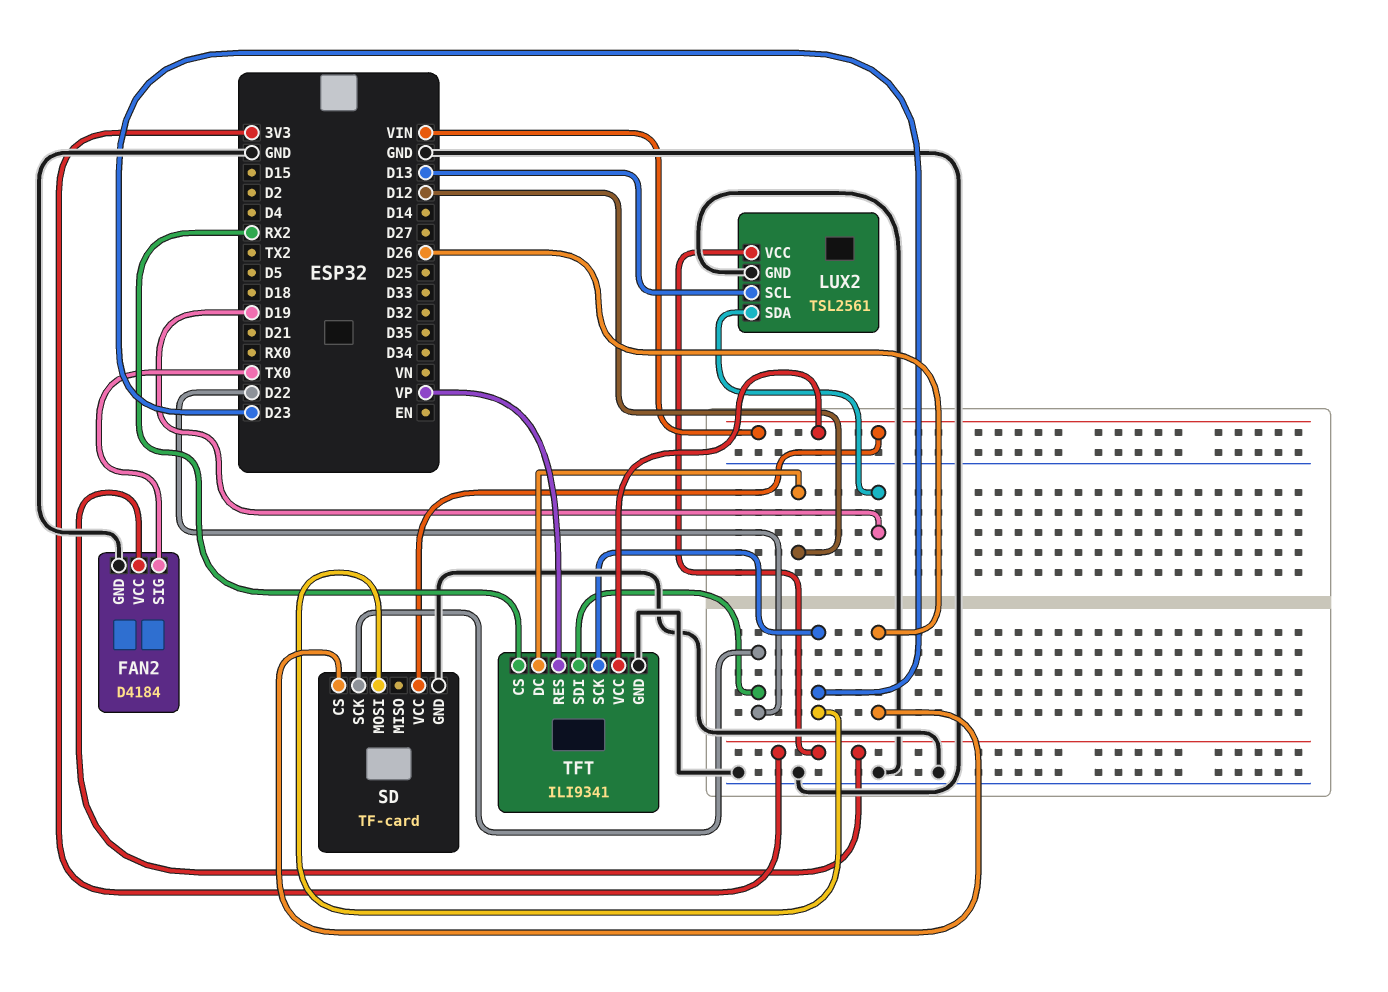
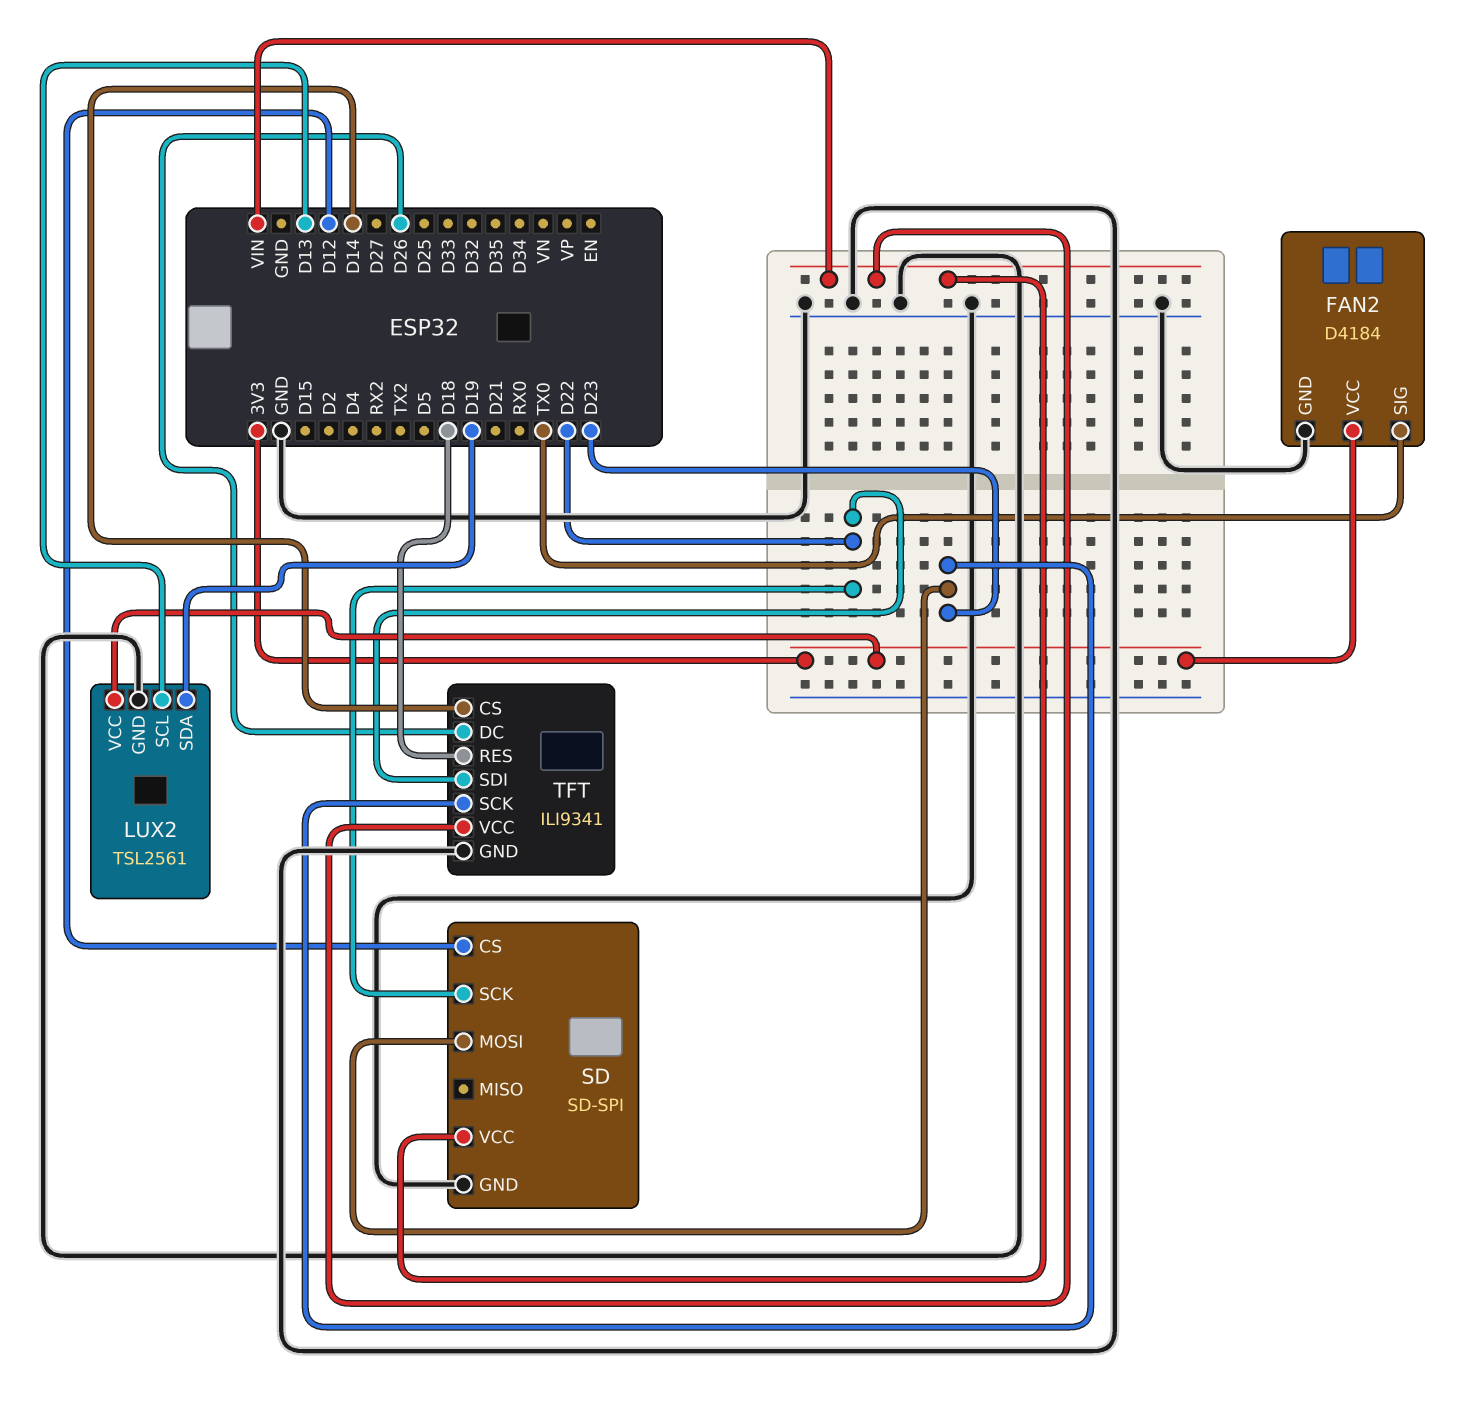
SD: TF-card -> SD-SPI
SD pin CS: D26 -> D12
TFT pin CS: RX2 -> D14
TFT pin DC: D12 -> D26
TFT pin RES: VP -> D18

